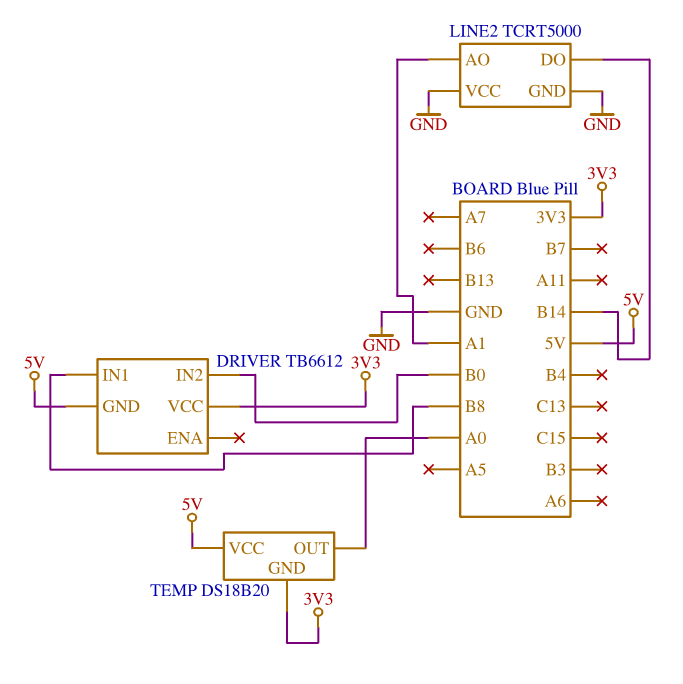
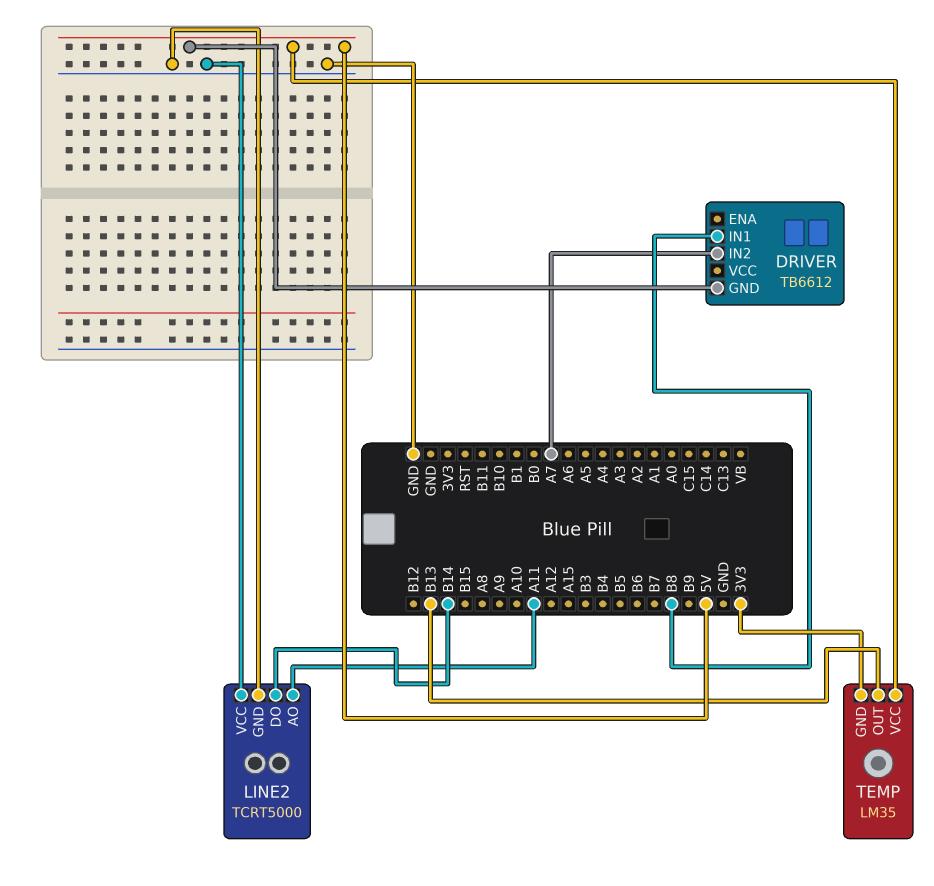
DRIVER pin IN2: B0 -> A7
DRIVER pin VCC: 3V3 -> none
LINE2 pin AO: A1 -> A11
TEMP: DS18B20 -> LM35
TEMP pin OUT: A0 -> B13

